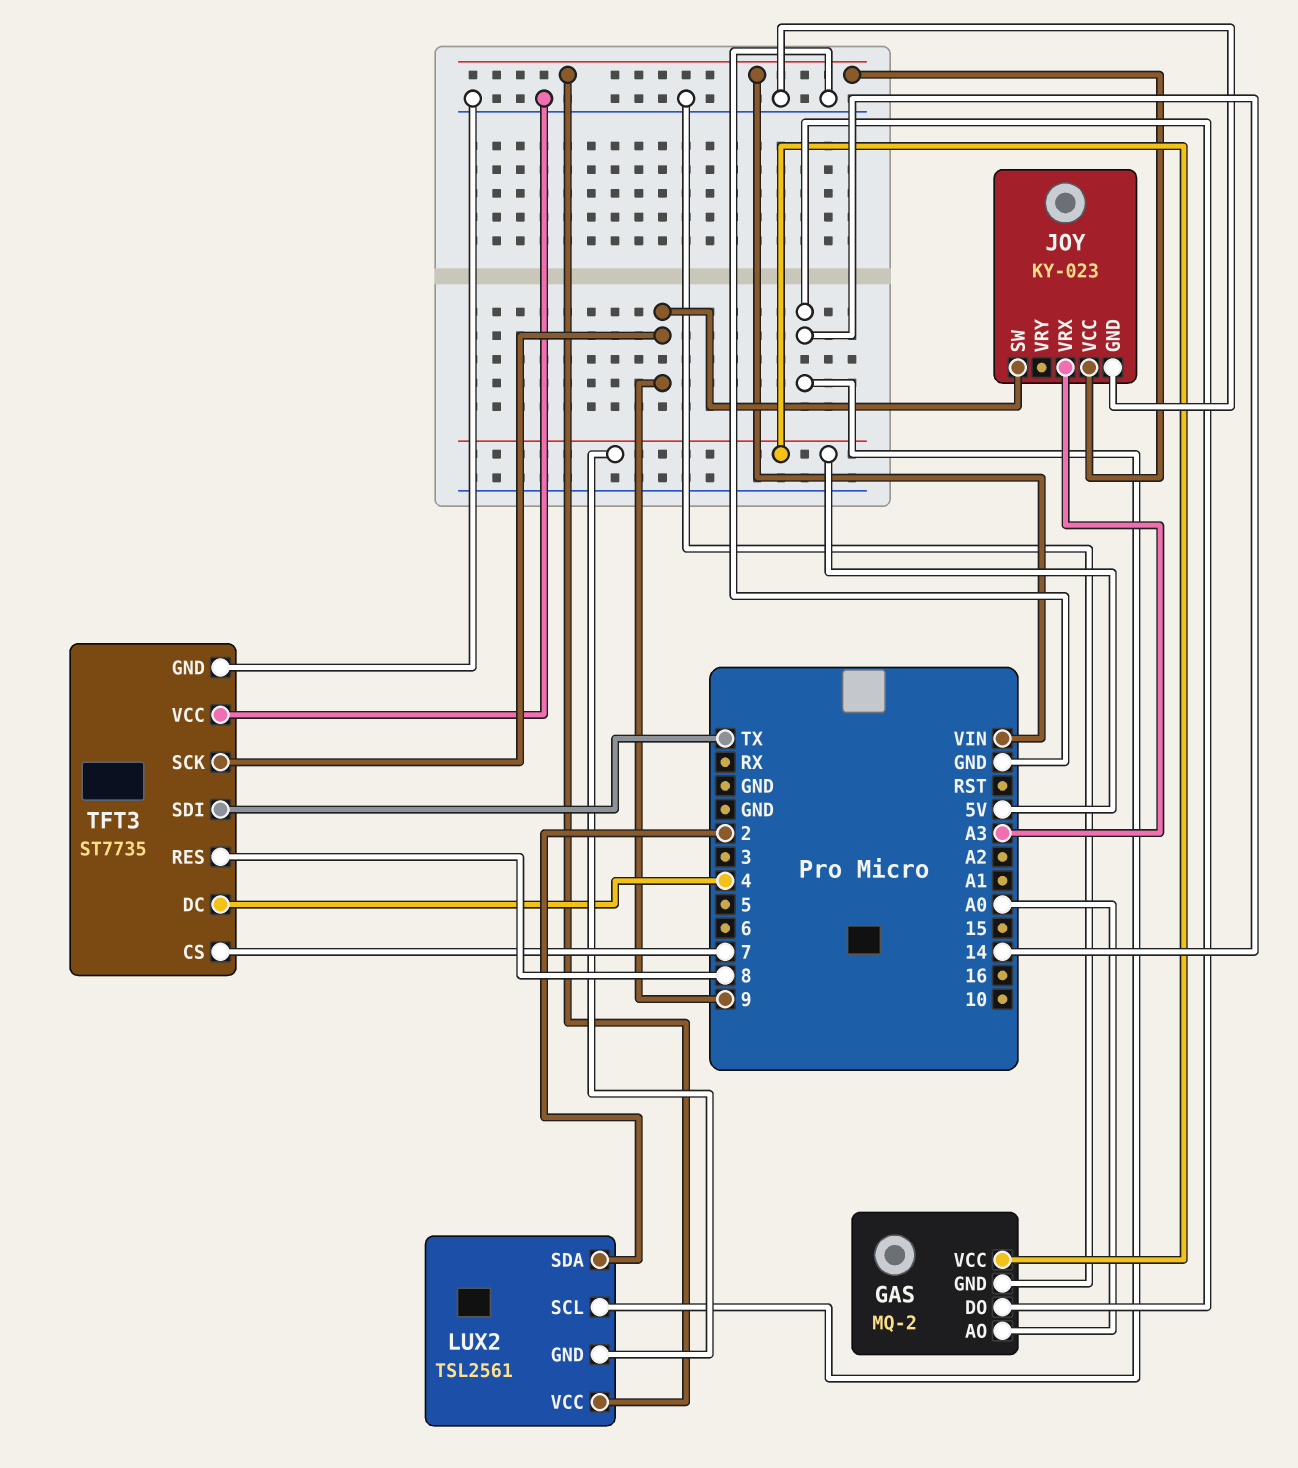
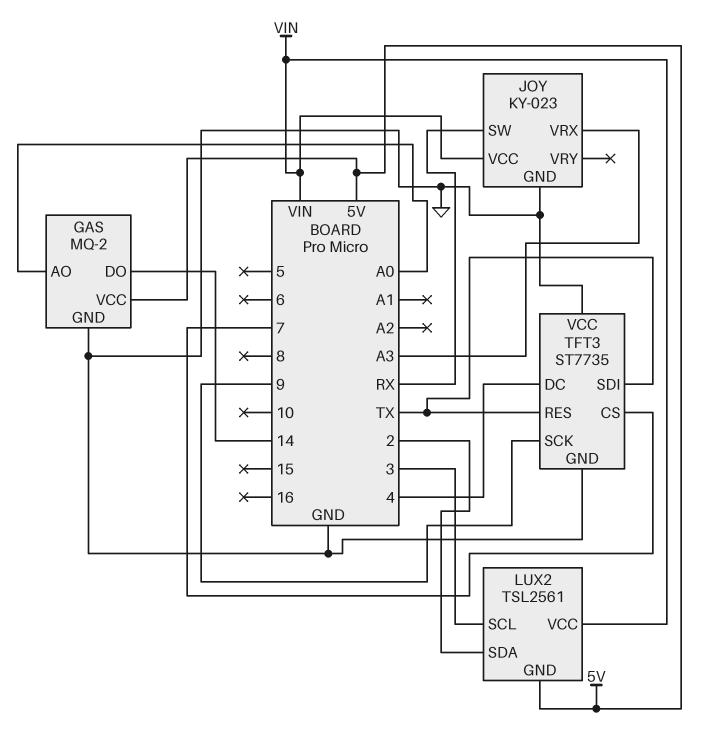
JOY pin SW: 9 -> RX
LUX2 pin SCL: 14 -> 3
TFT3 pin RES: 8 -> TX

